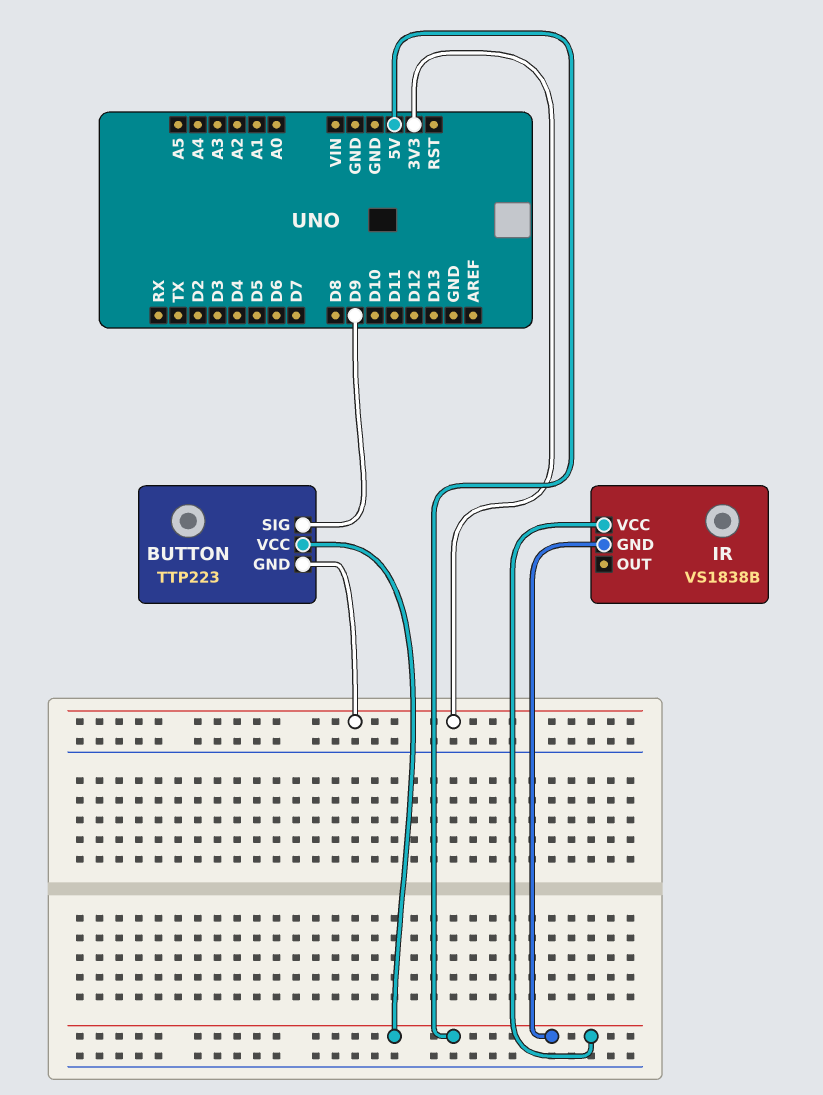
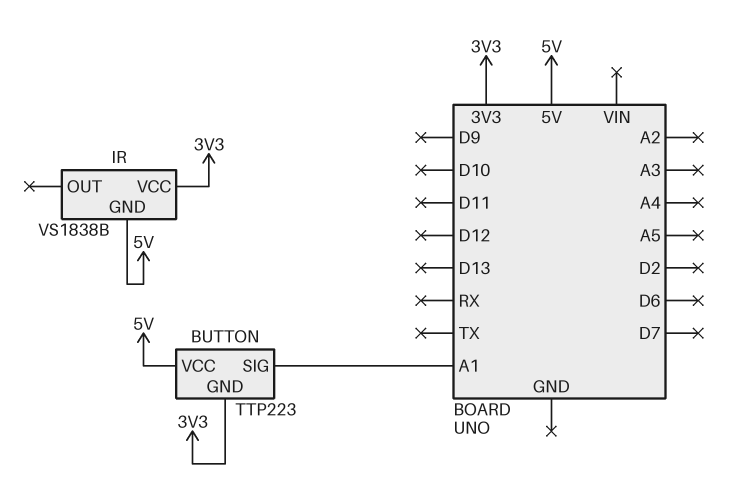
BUTTON pin SIG: D9 -> A1
IR pin VCC: 5V -> 3V3

